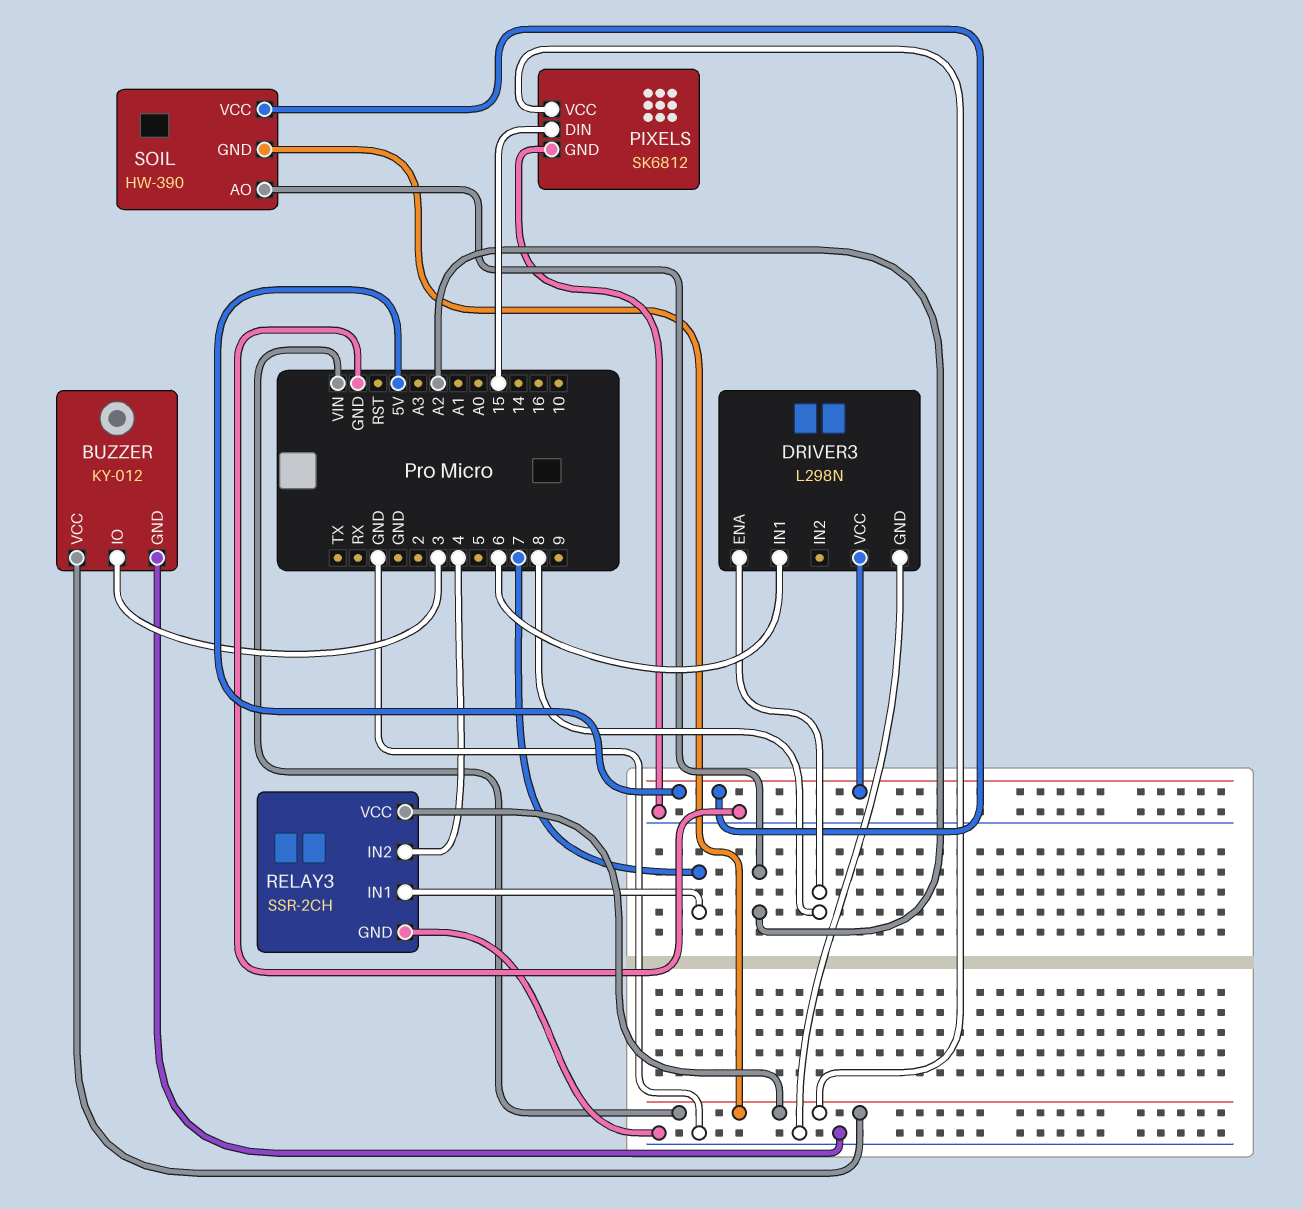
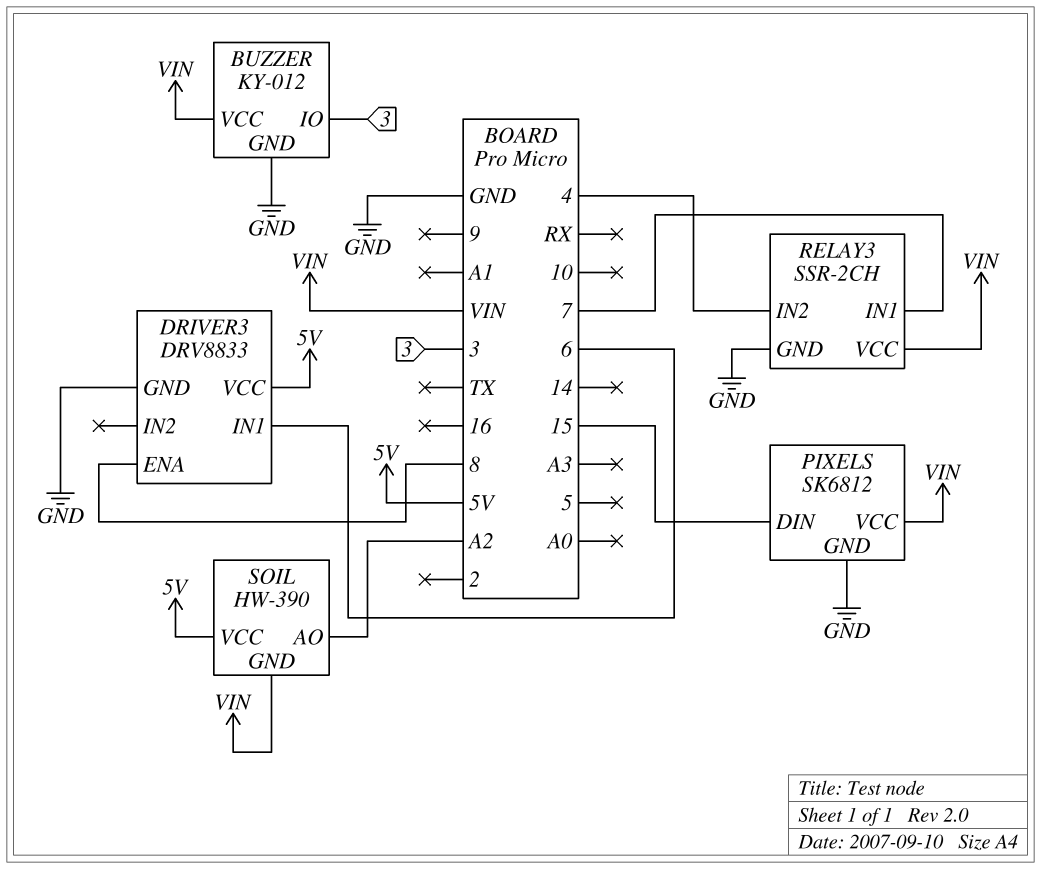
DRIVER3: L298N -> DRV8833

